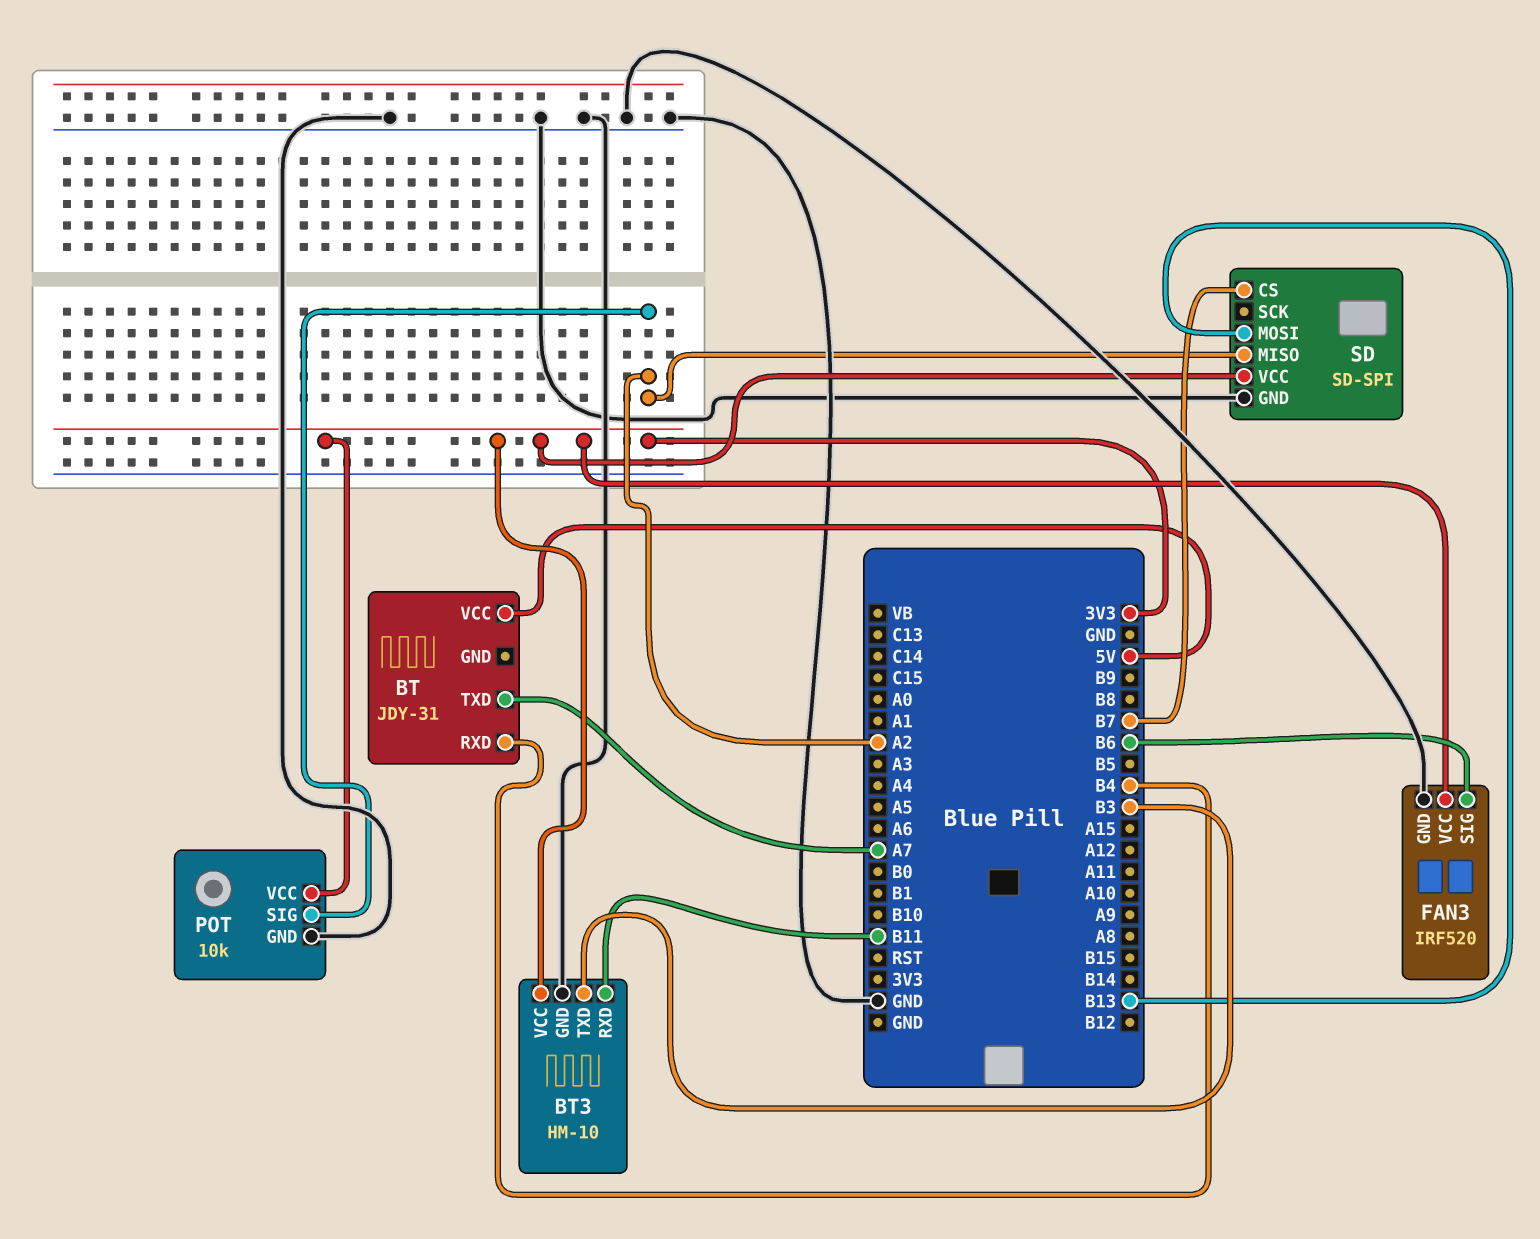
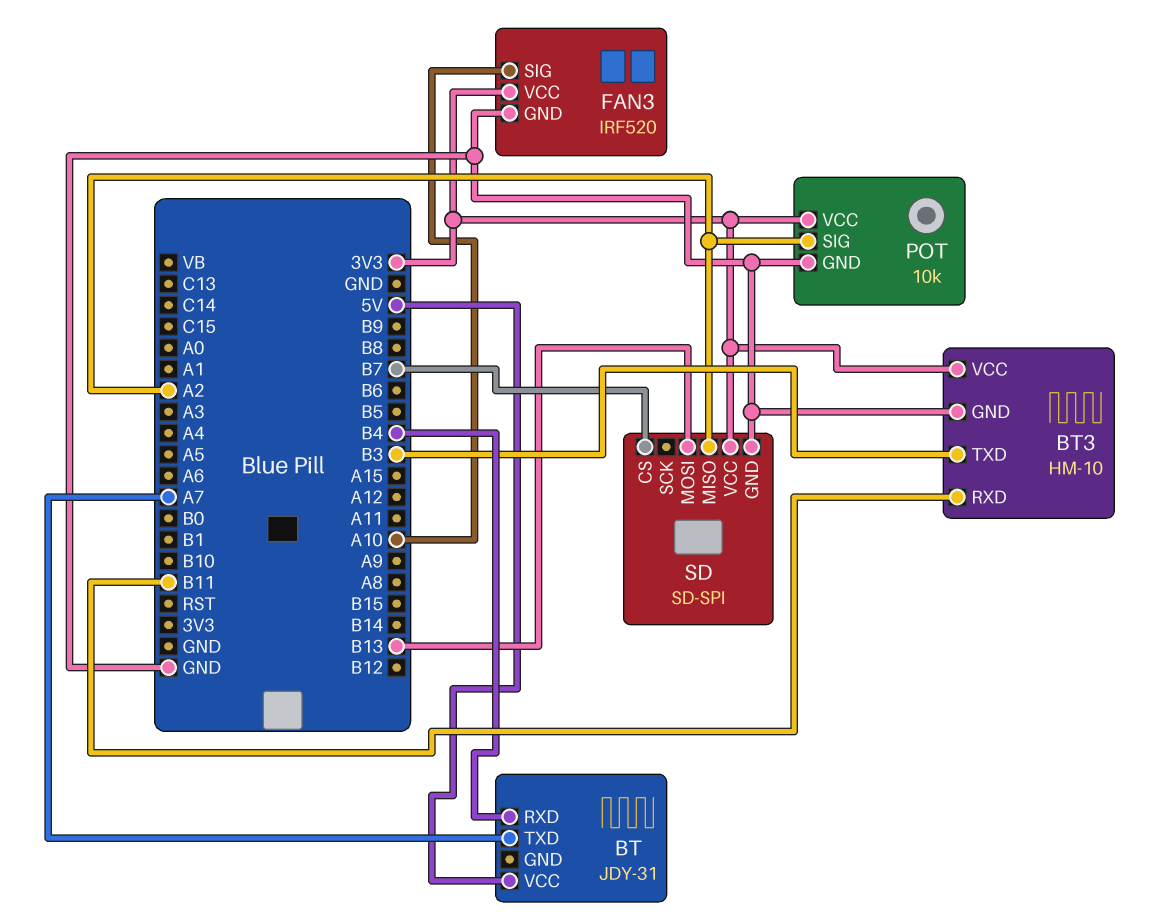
FAN3 pin SIG: B6 -> A10

